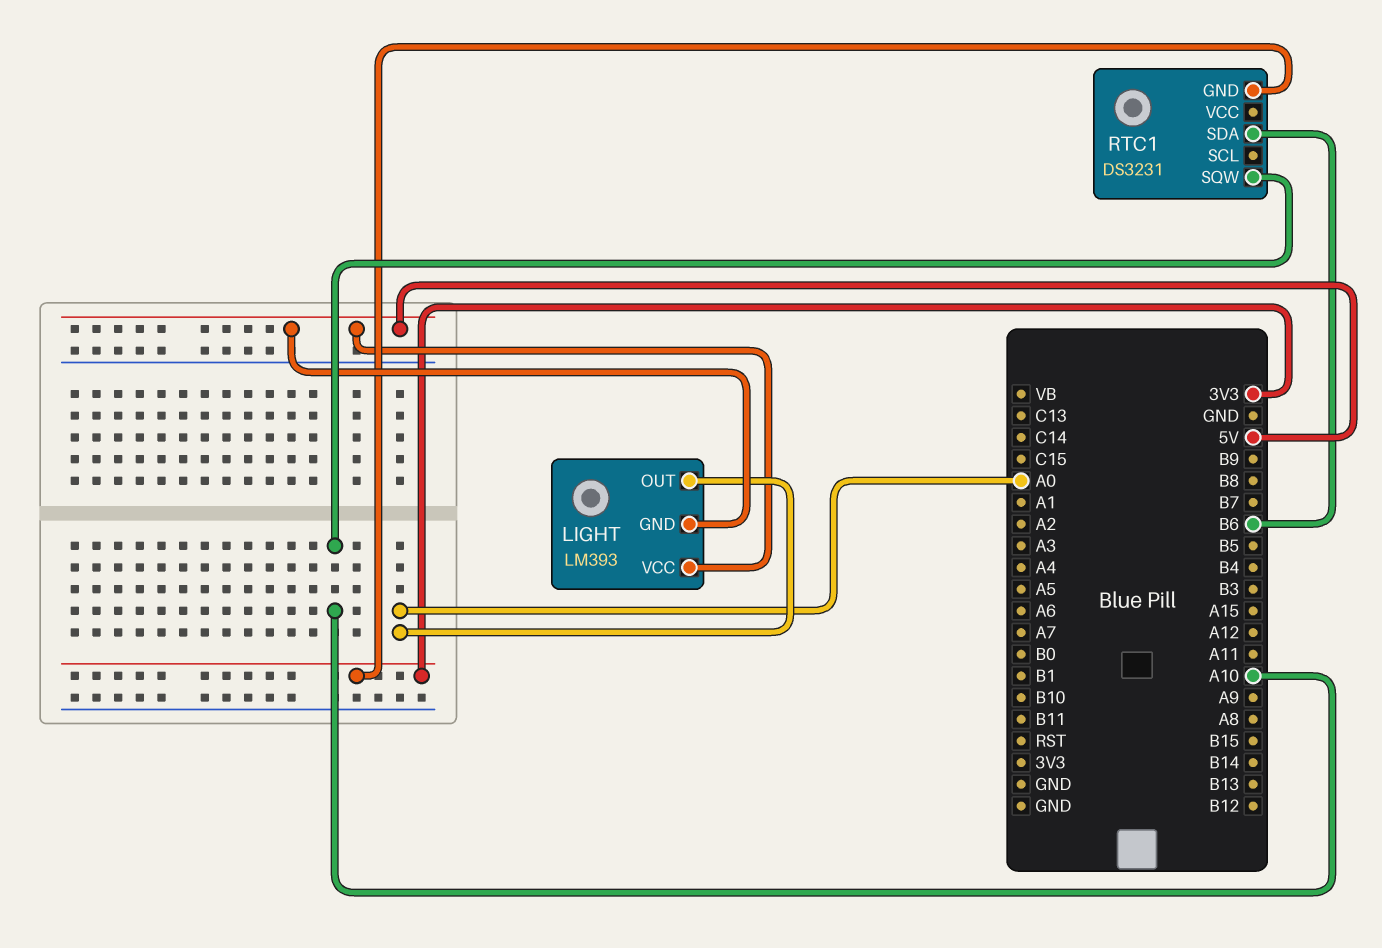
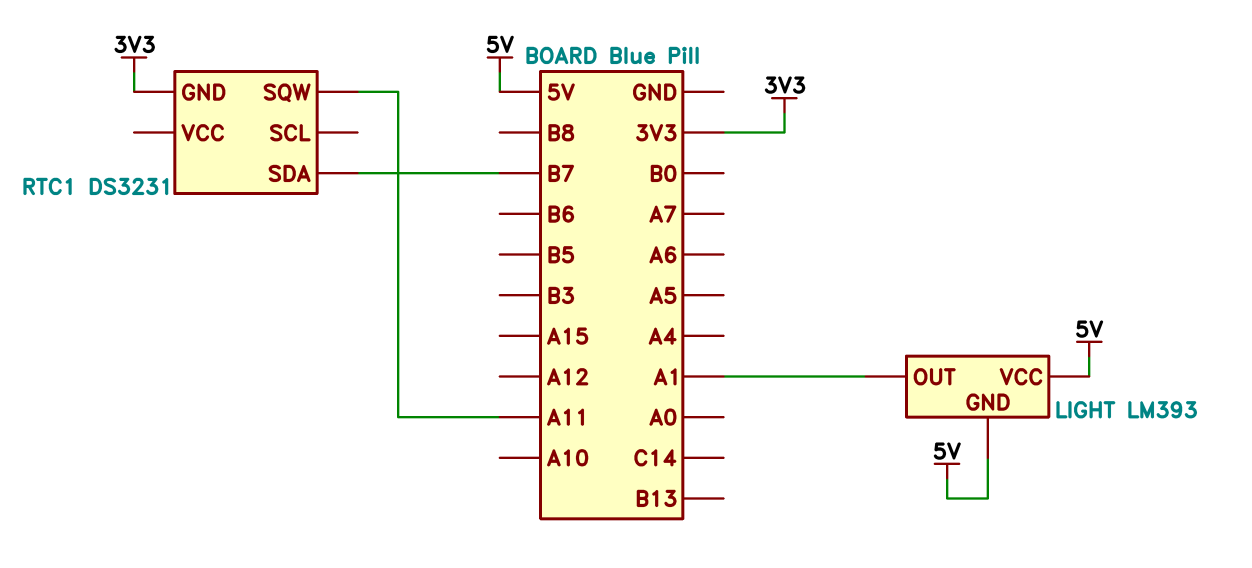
LIGHT pin OUT: A0 -> A1
RTC1 pin SDA: B6 -> B7
RTC1 pin SQW: A10 -> A11

